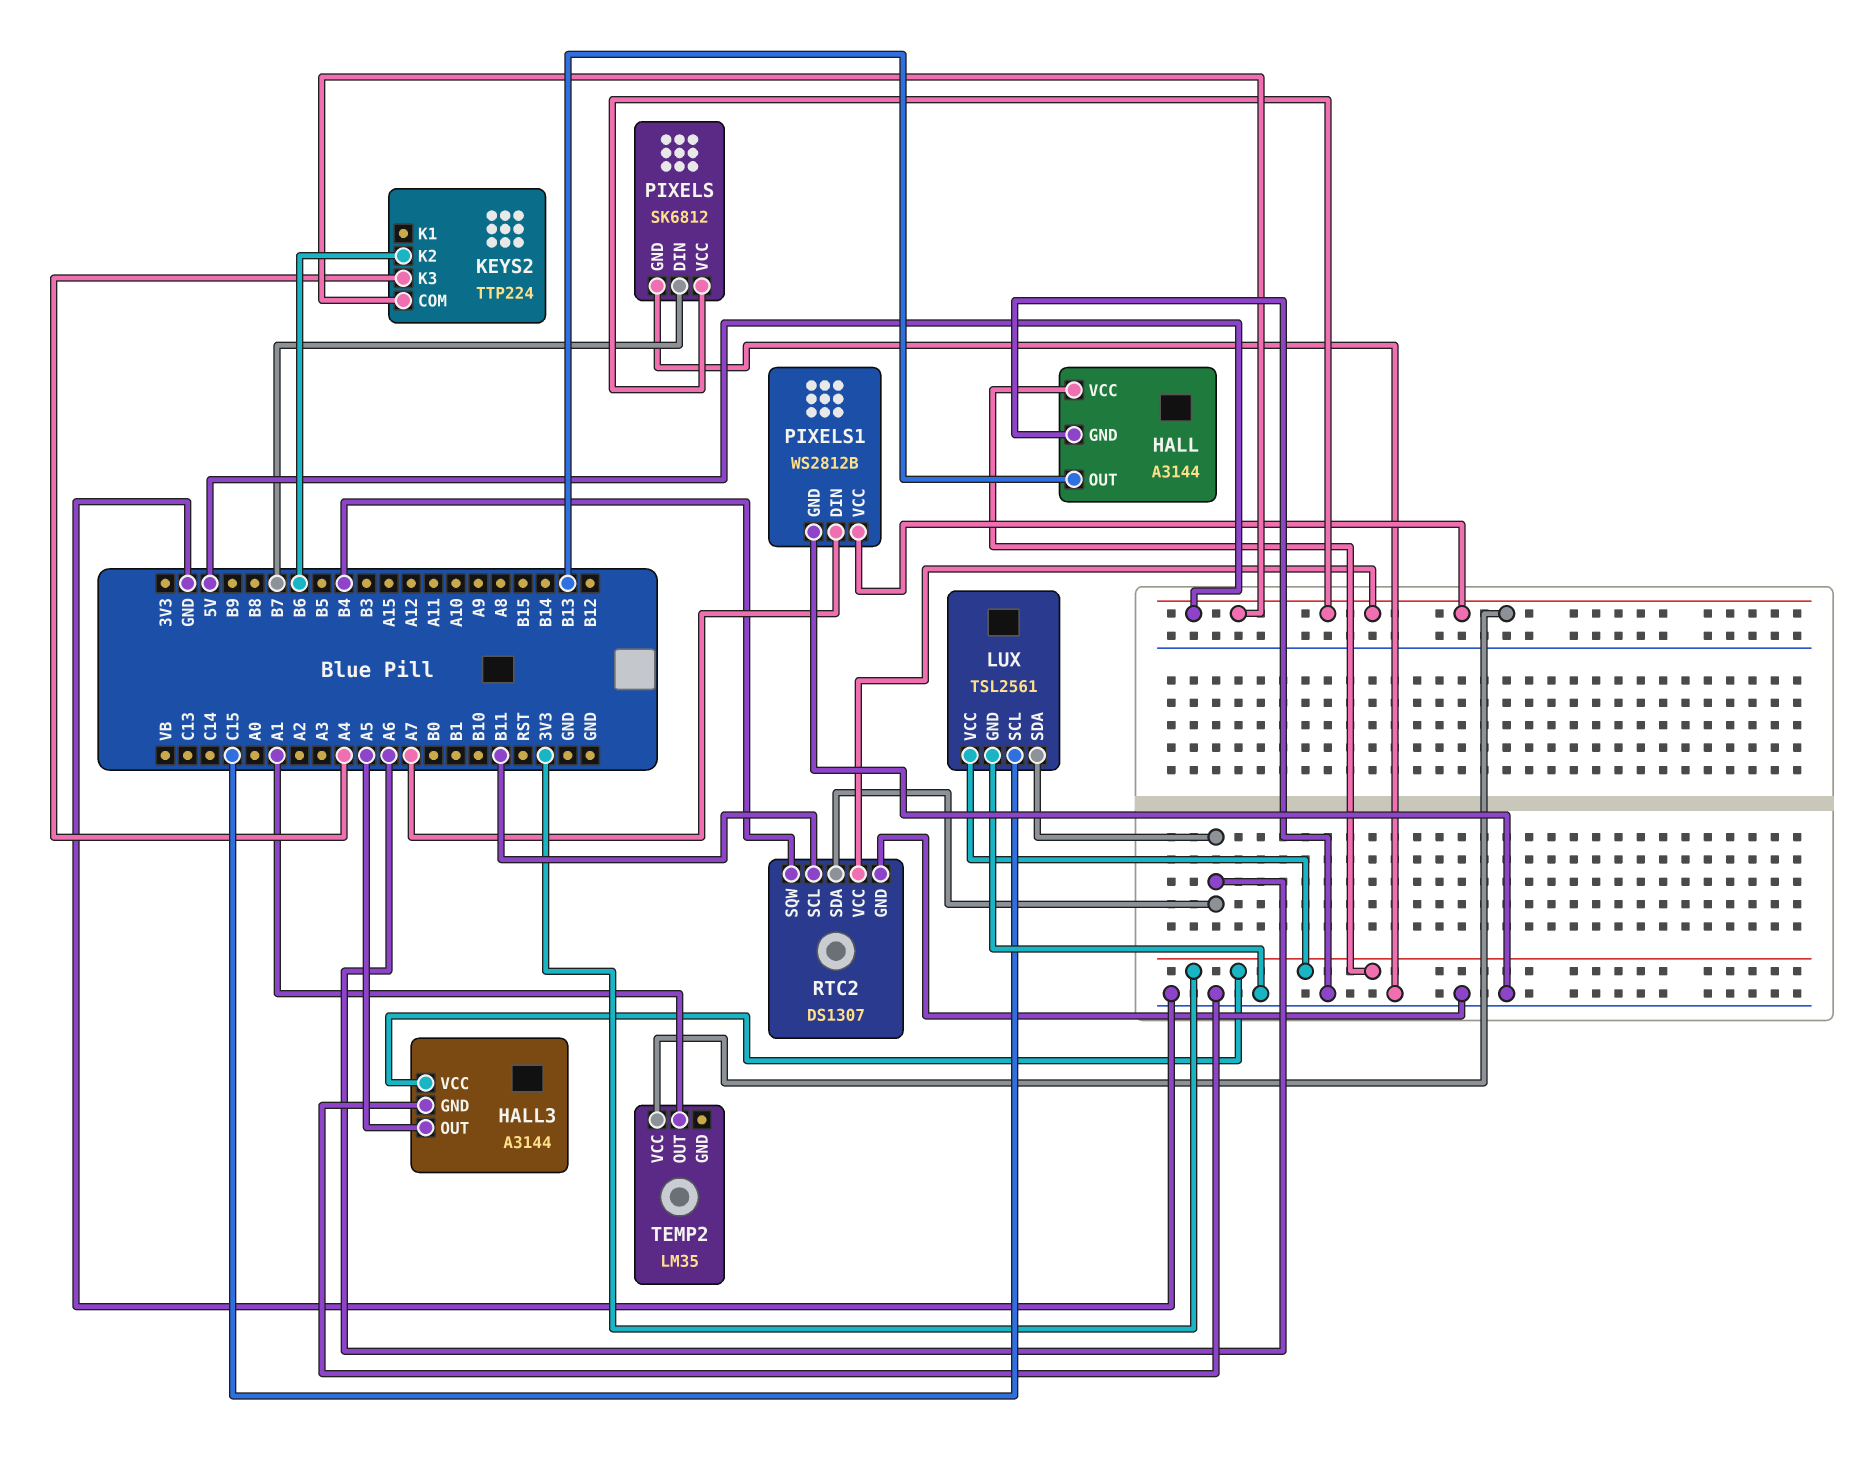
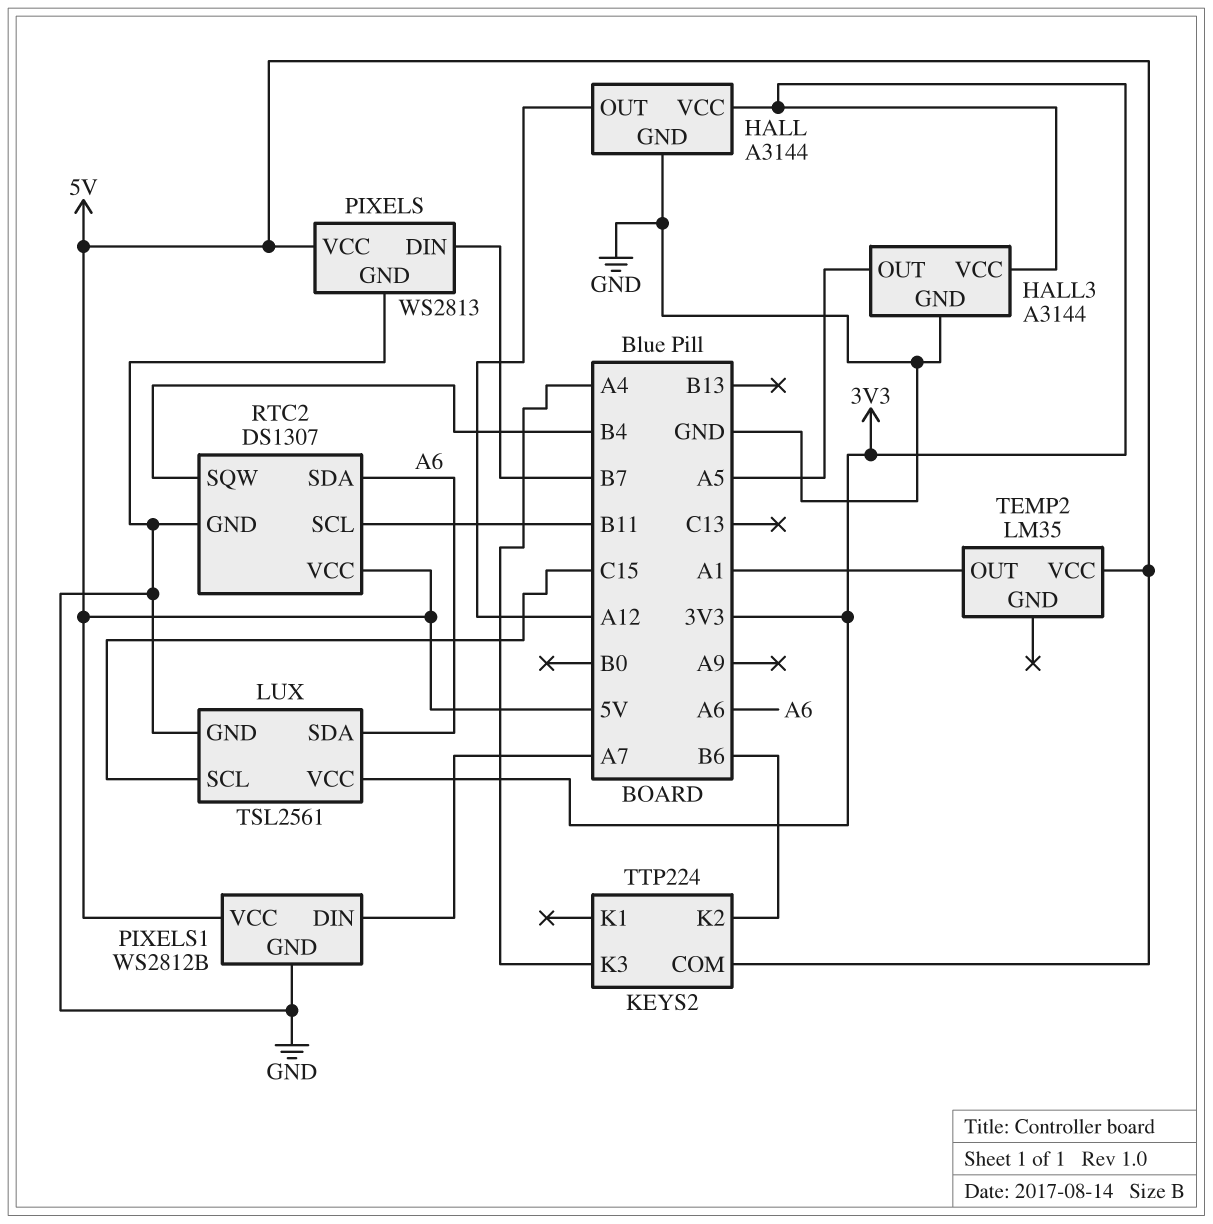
HALL pin OUT: B13 -> A12
PIXELS: SK6812 -> WS2813

